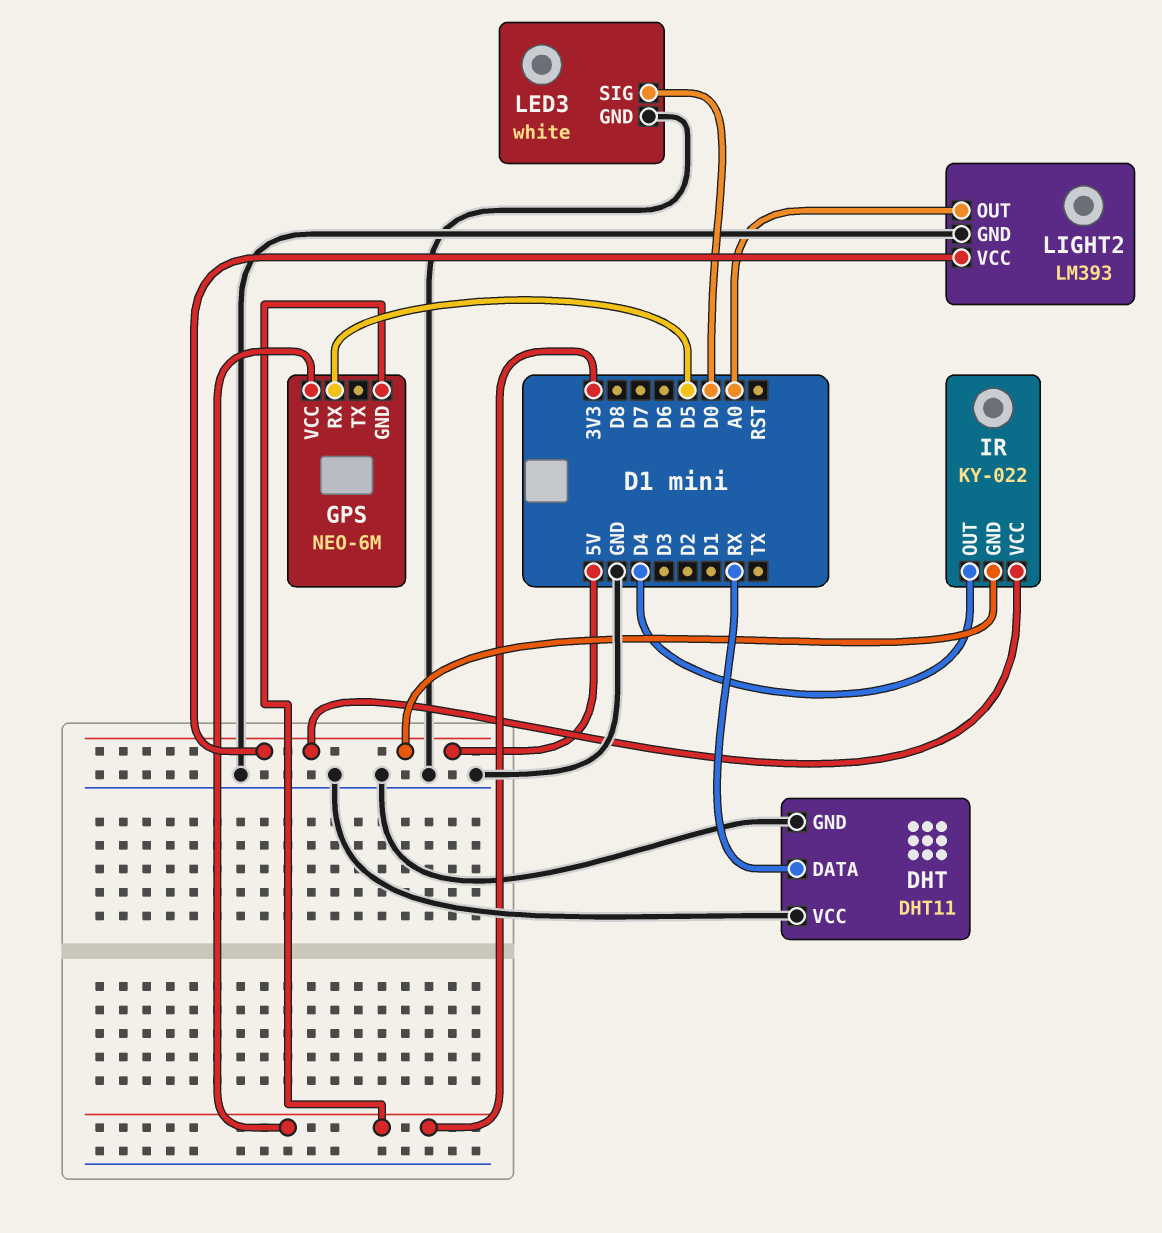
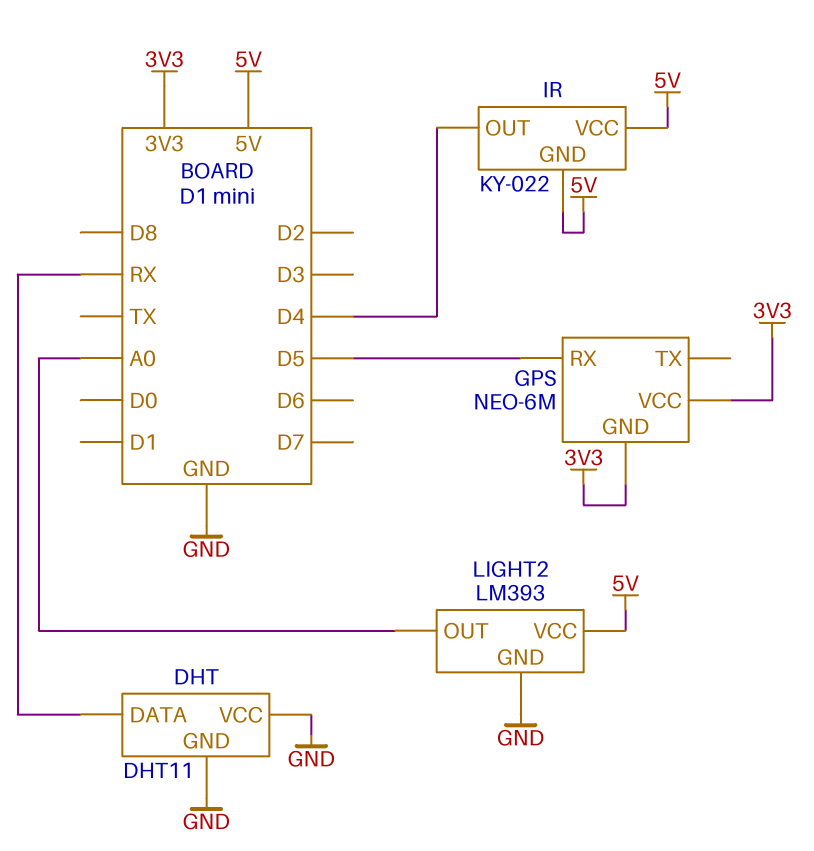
LED3: white -> none
LED3 pin GND: GND -> none
LED3 pin SIG: D0 -> none

